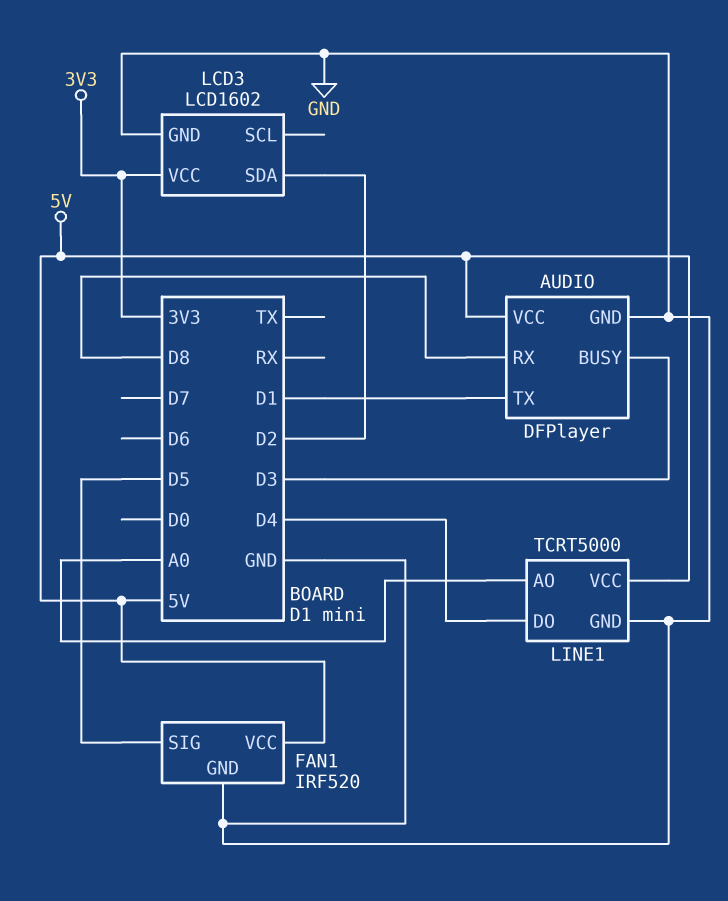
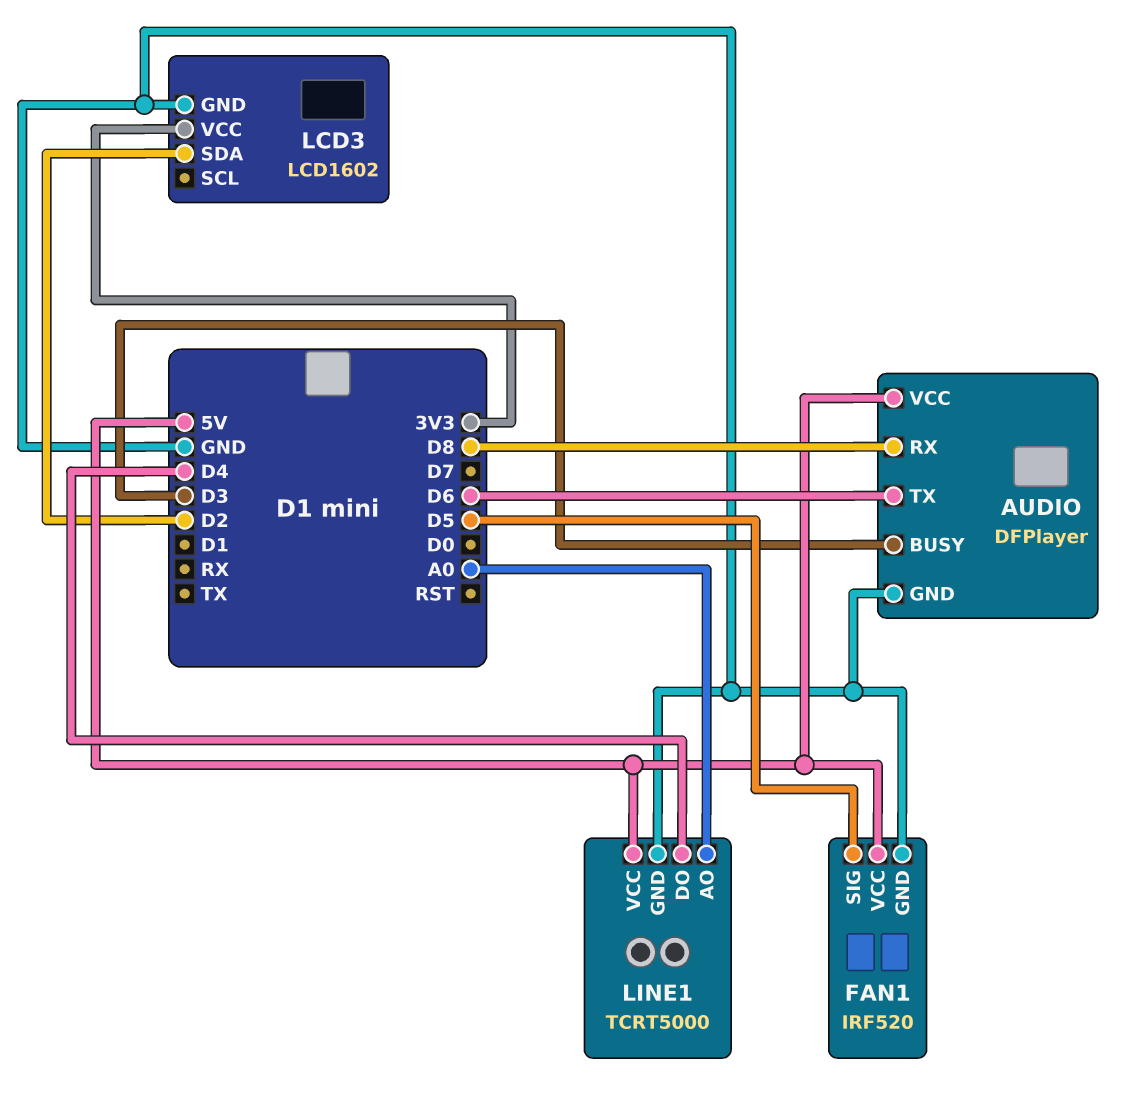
AUDIO pin TX: D1 -> D6

